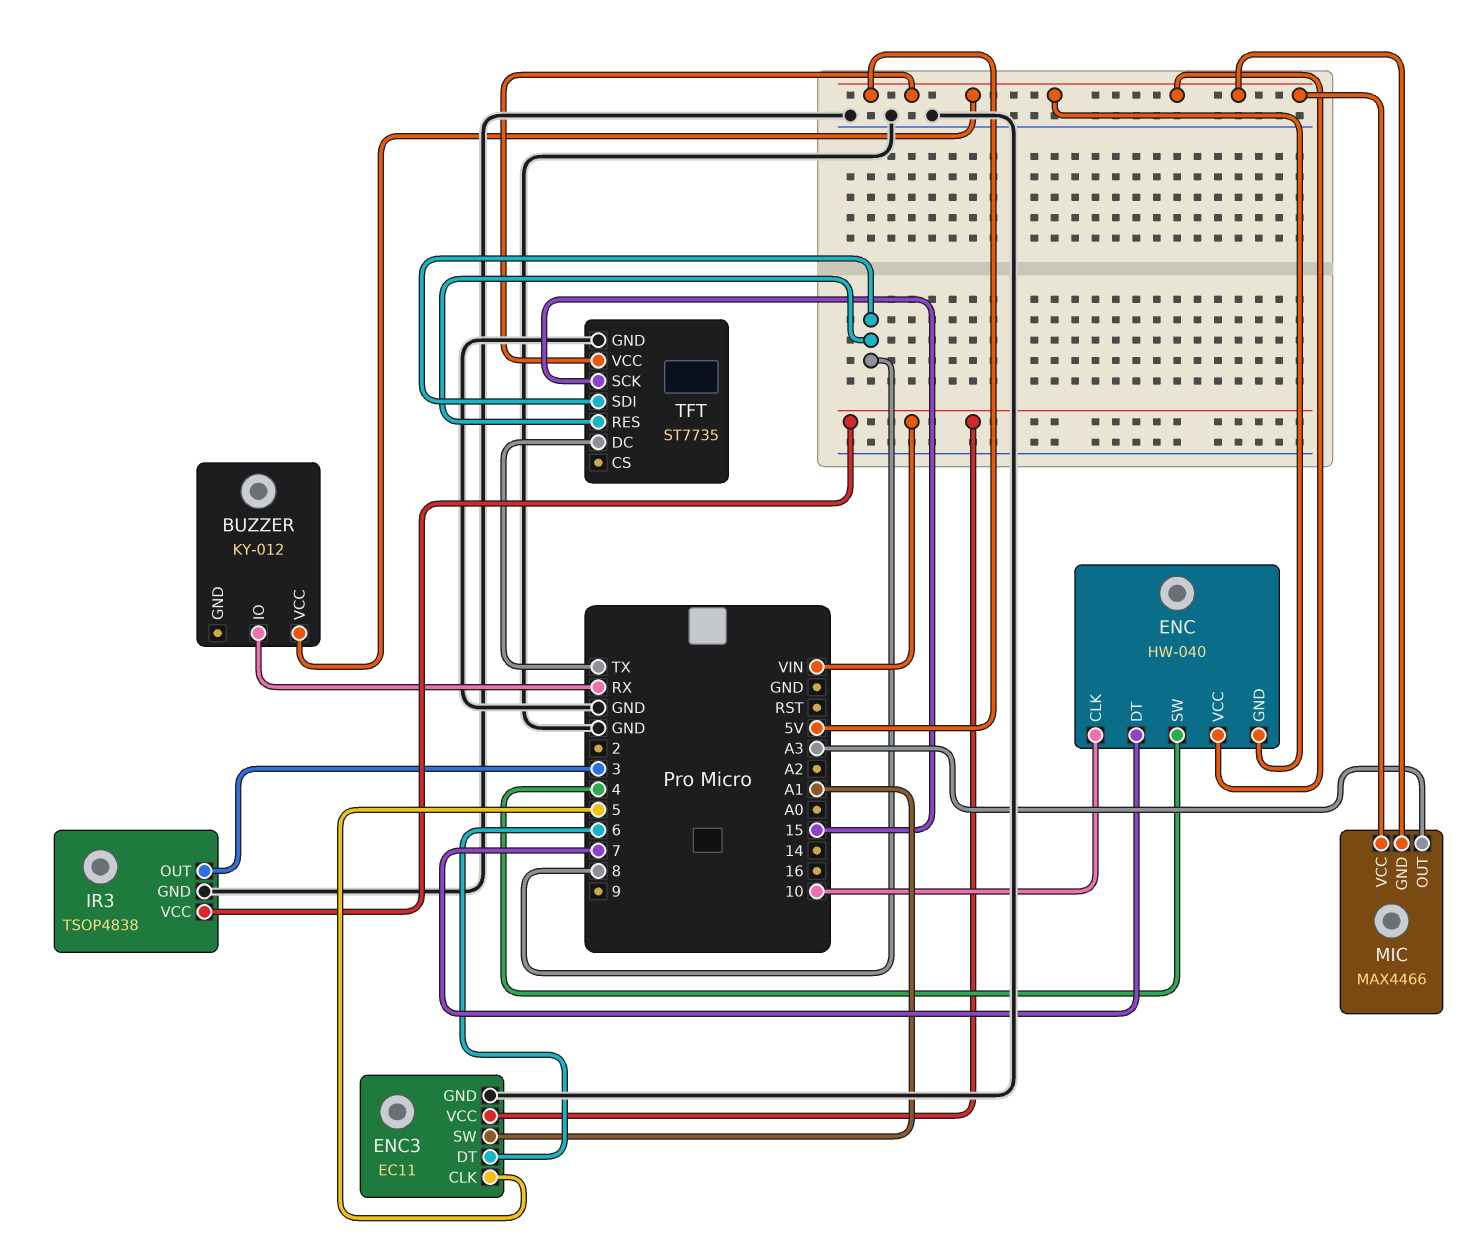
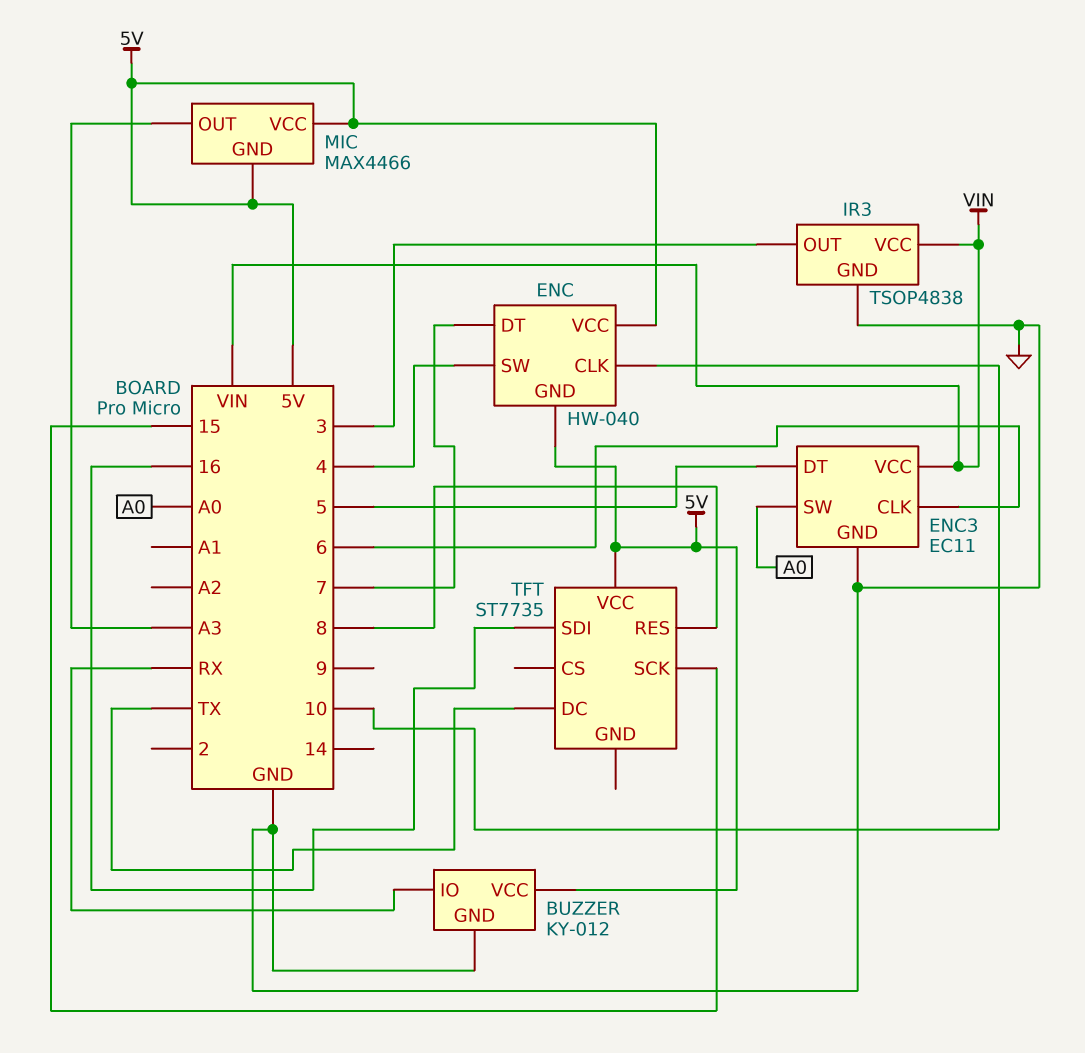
BUZZER pin GND: none -> GND
ENC3 pin CLK: 5 -> 6
ENC3 pin DT: 6 -> 5
ENC3 pin SW: A1 -> A0
TFT pin GND: GND -> none
TFT pin SDI: 8 -> 16

